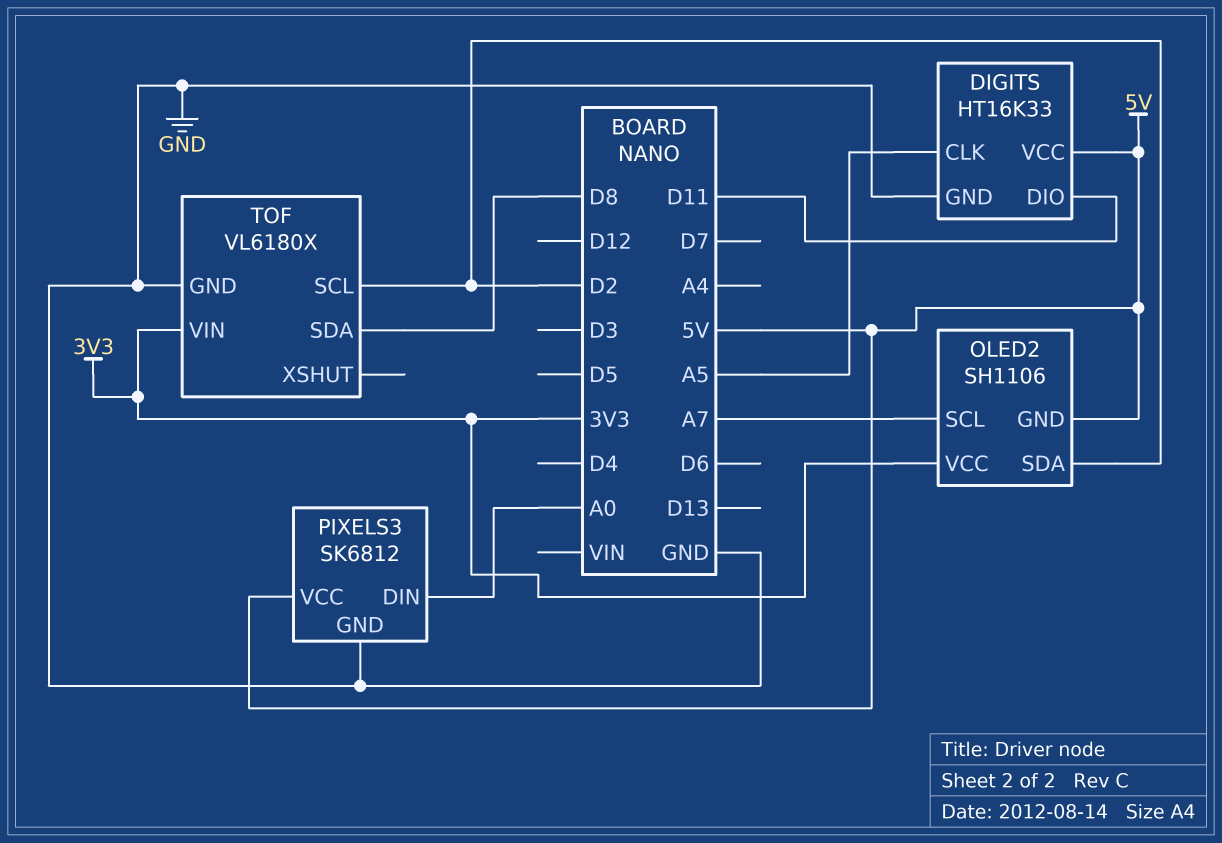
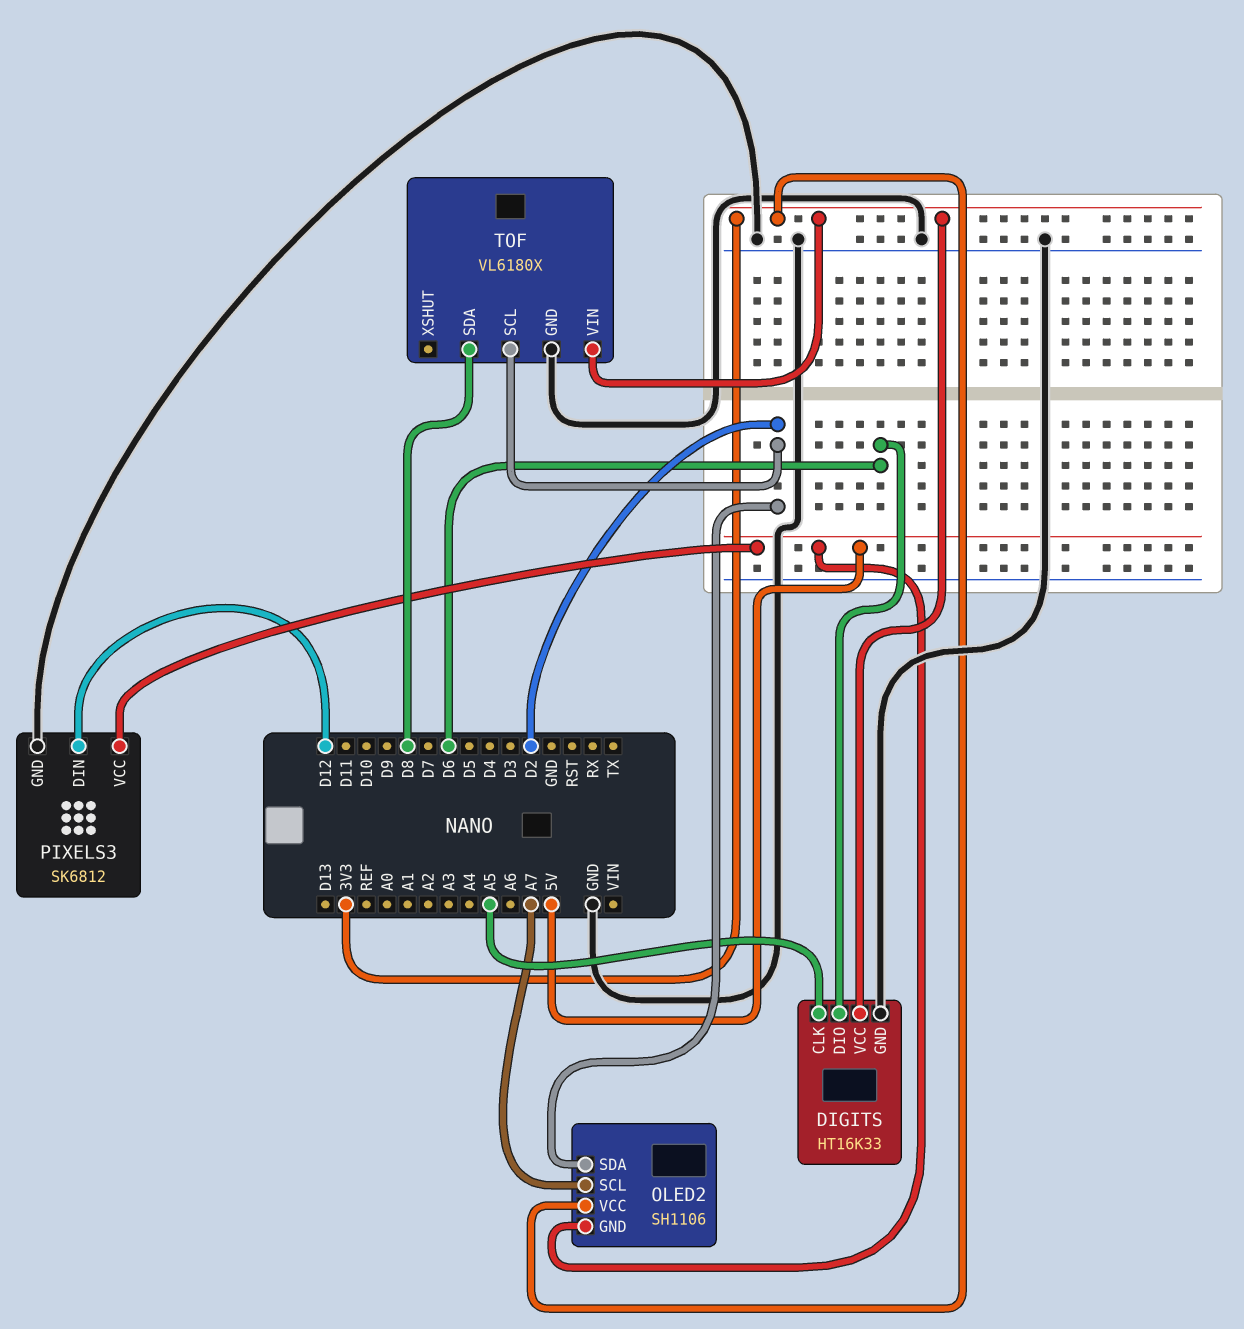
DIGITS pin DIO: D11 -> D6
DIGITS pin VCC: 5V -> 3V3
PIXELS3 pin DIN: A0 -> D12

